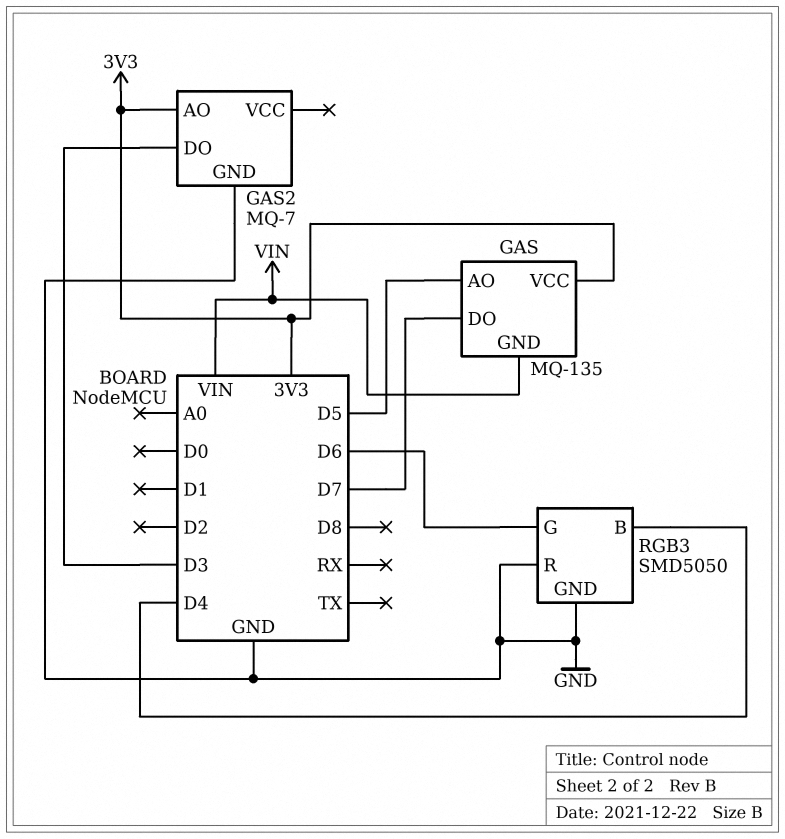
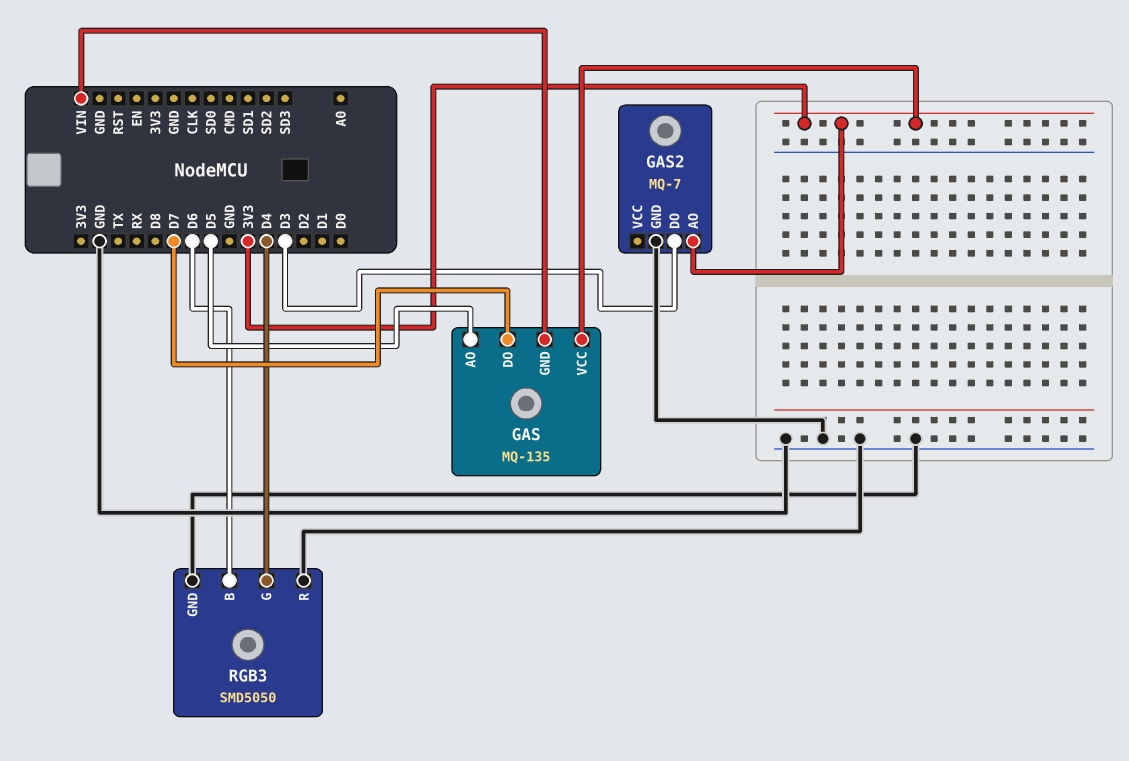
RGB3 pin B: D4 -> D6
RGB3 pin G: D6 -> D4

